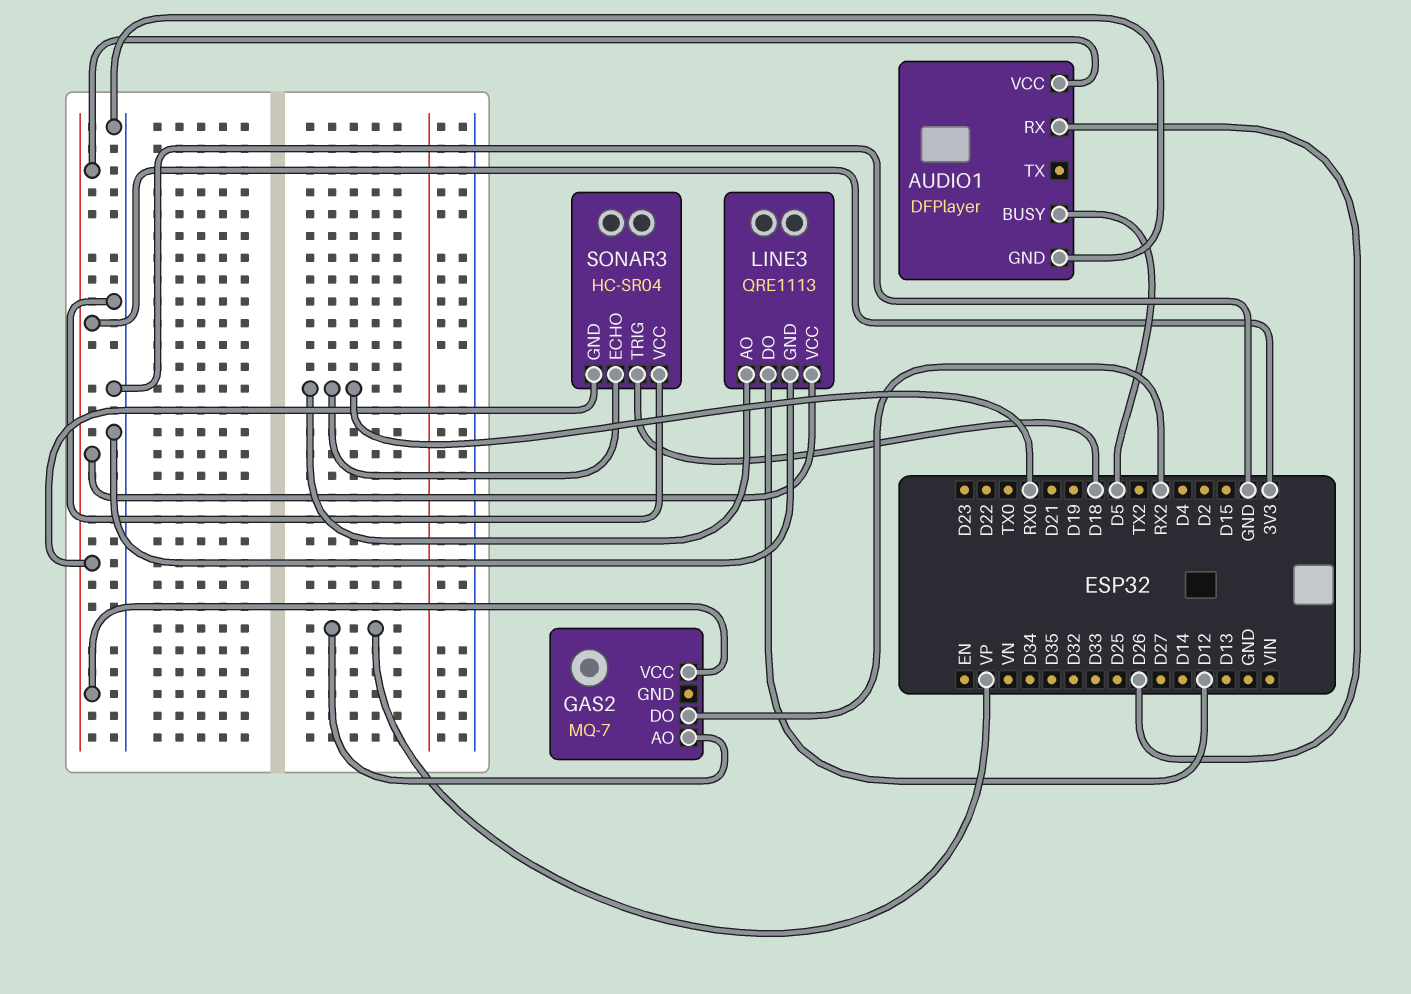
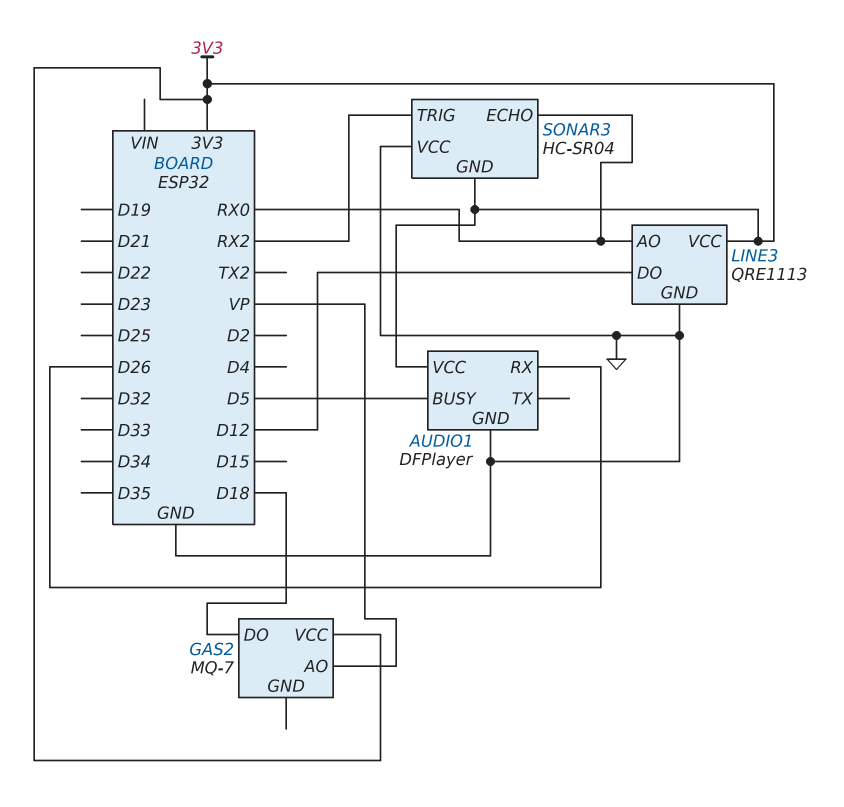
GAS2 pin DO: RX2 -> D18
SONAR3 pin TRIG: D18 -> RX2

